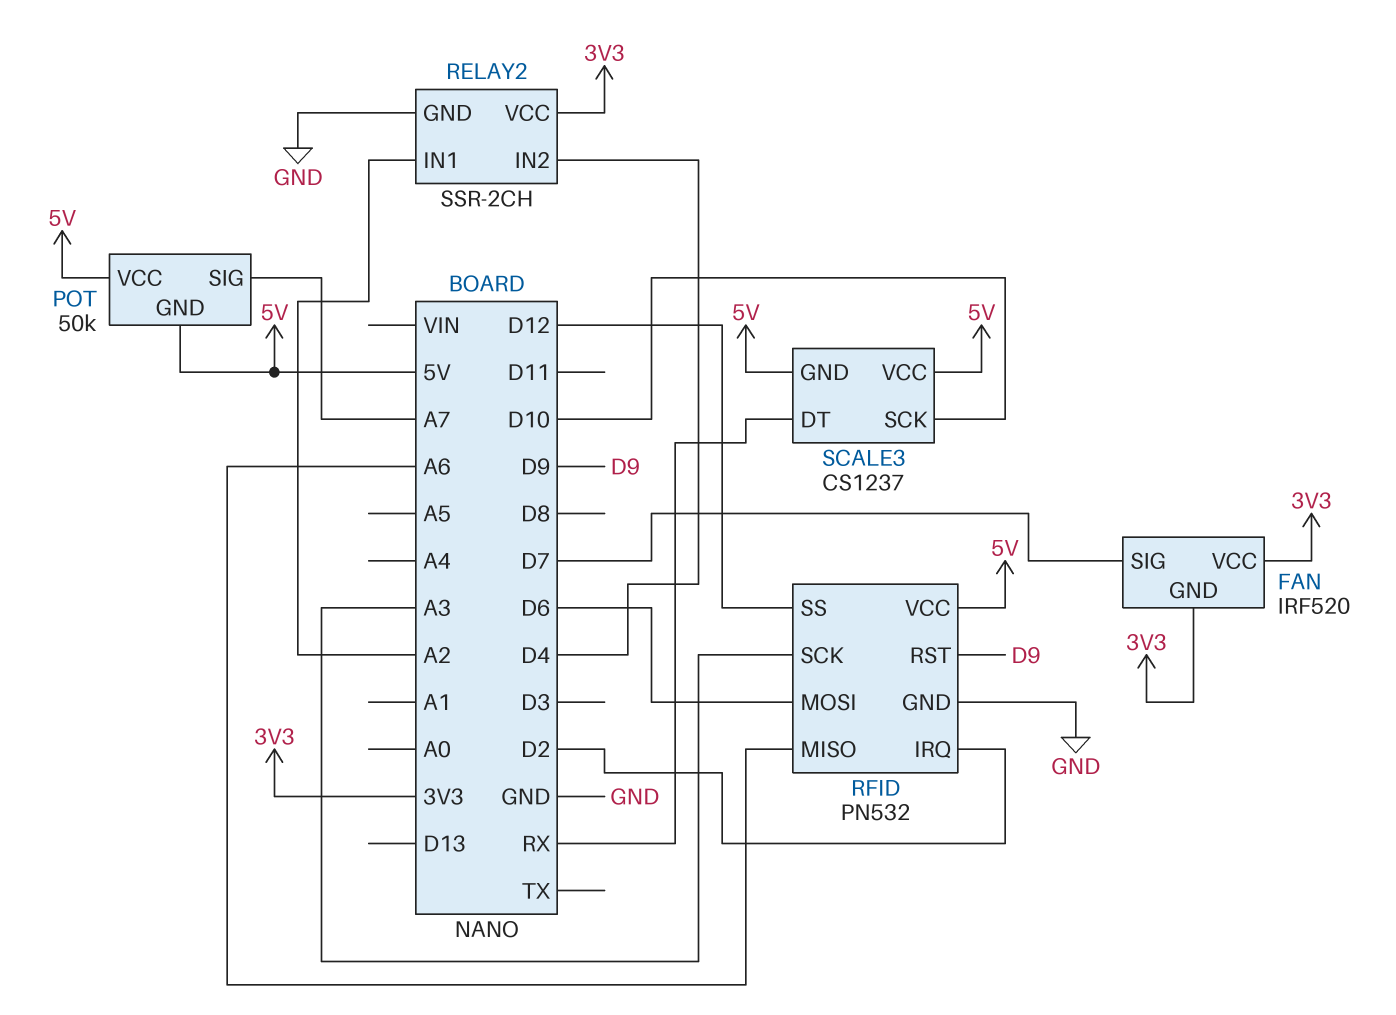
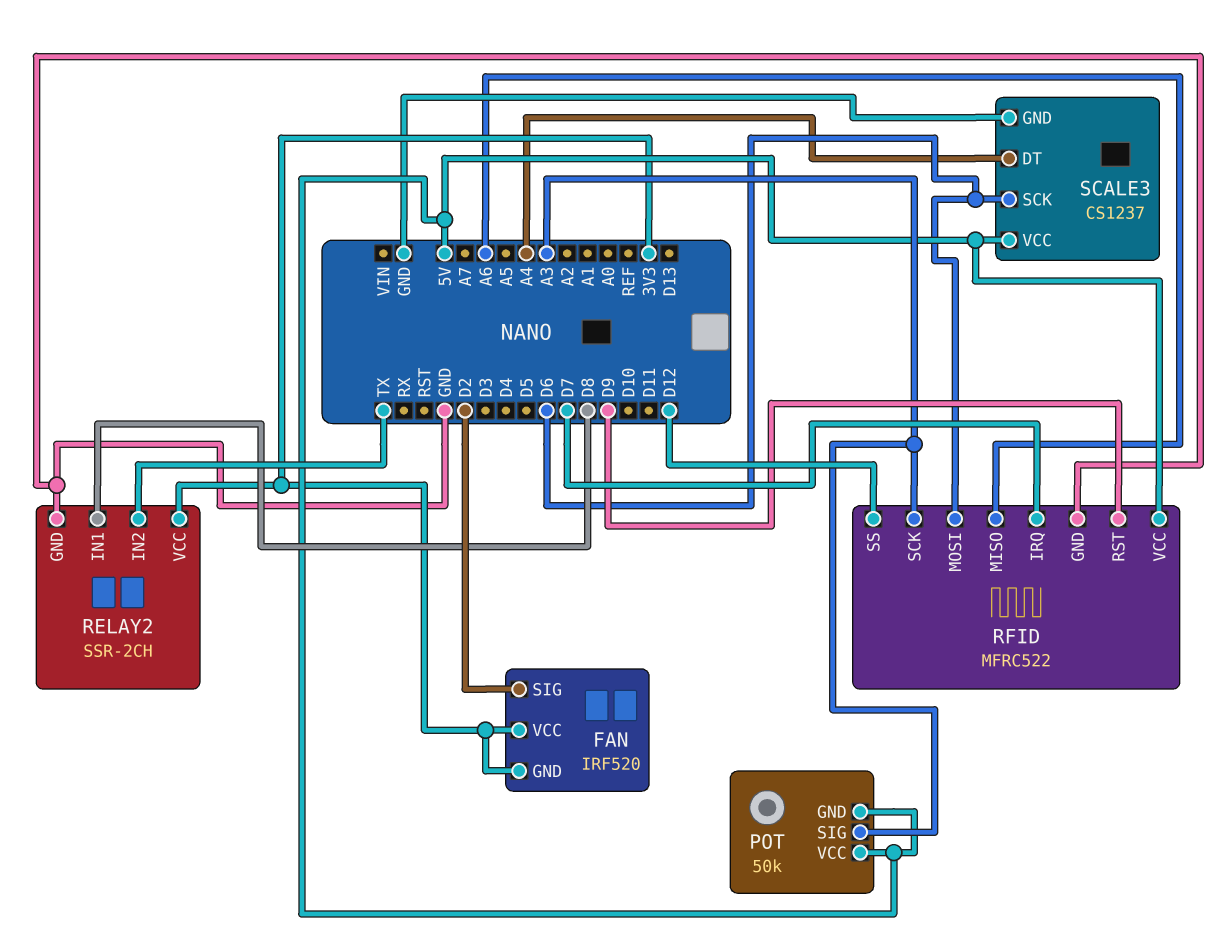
FAN pin SIG: D7 -> D2
POT pin SIG: A7 -> A3
RELAY2 pin IN1: A2 -> D8
RELAY2 pin IN2: D4 -> TX
RFID: PN532 -> MFRC522
RFID pin IRQ: D2 -> D7
SCALE3 pin DT: RX -> A4
SCALE3 pin GND: 5V -> GND
SCALE3 pin SCK: D10 -> D6

